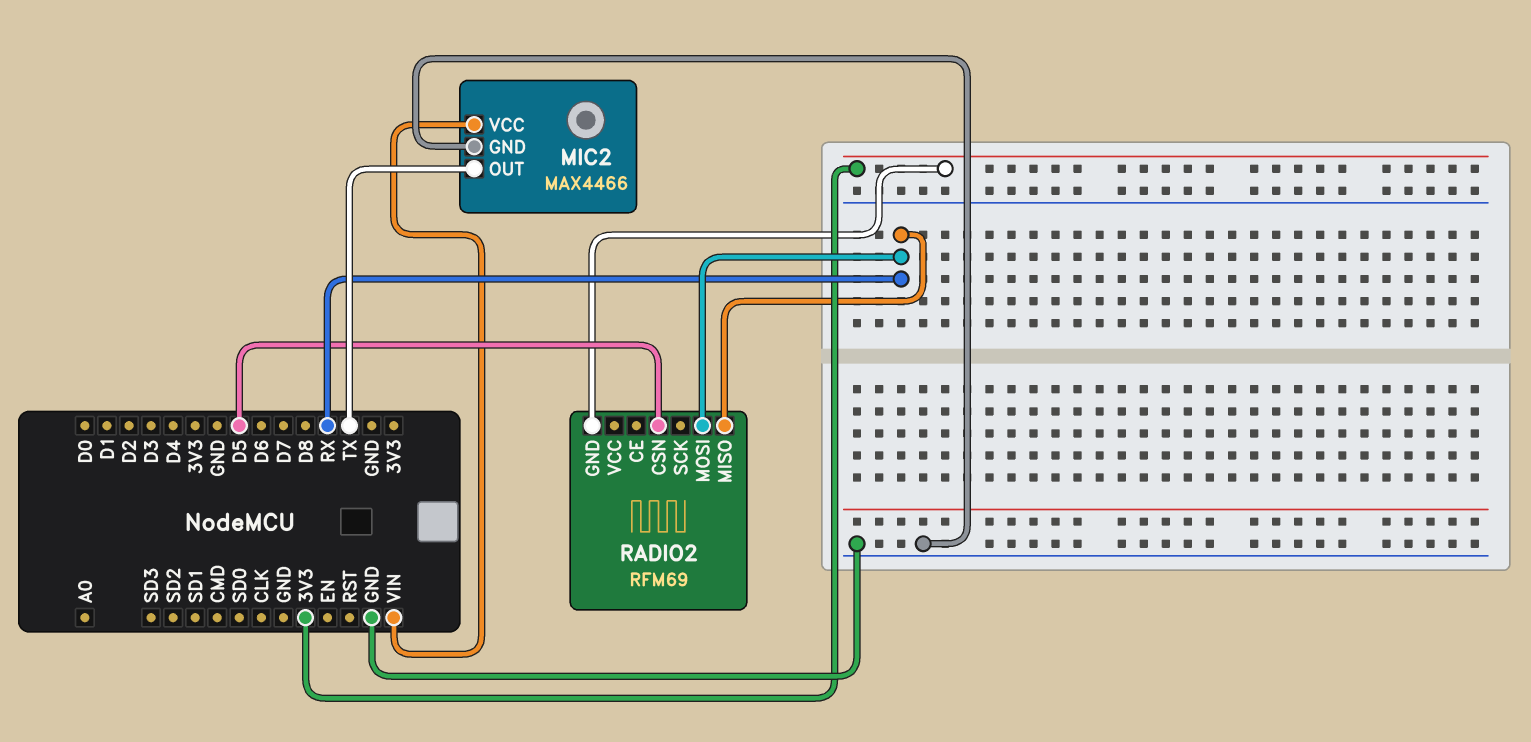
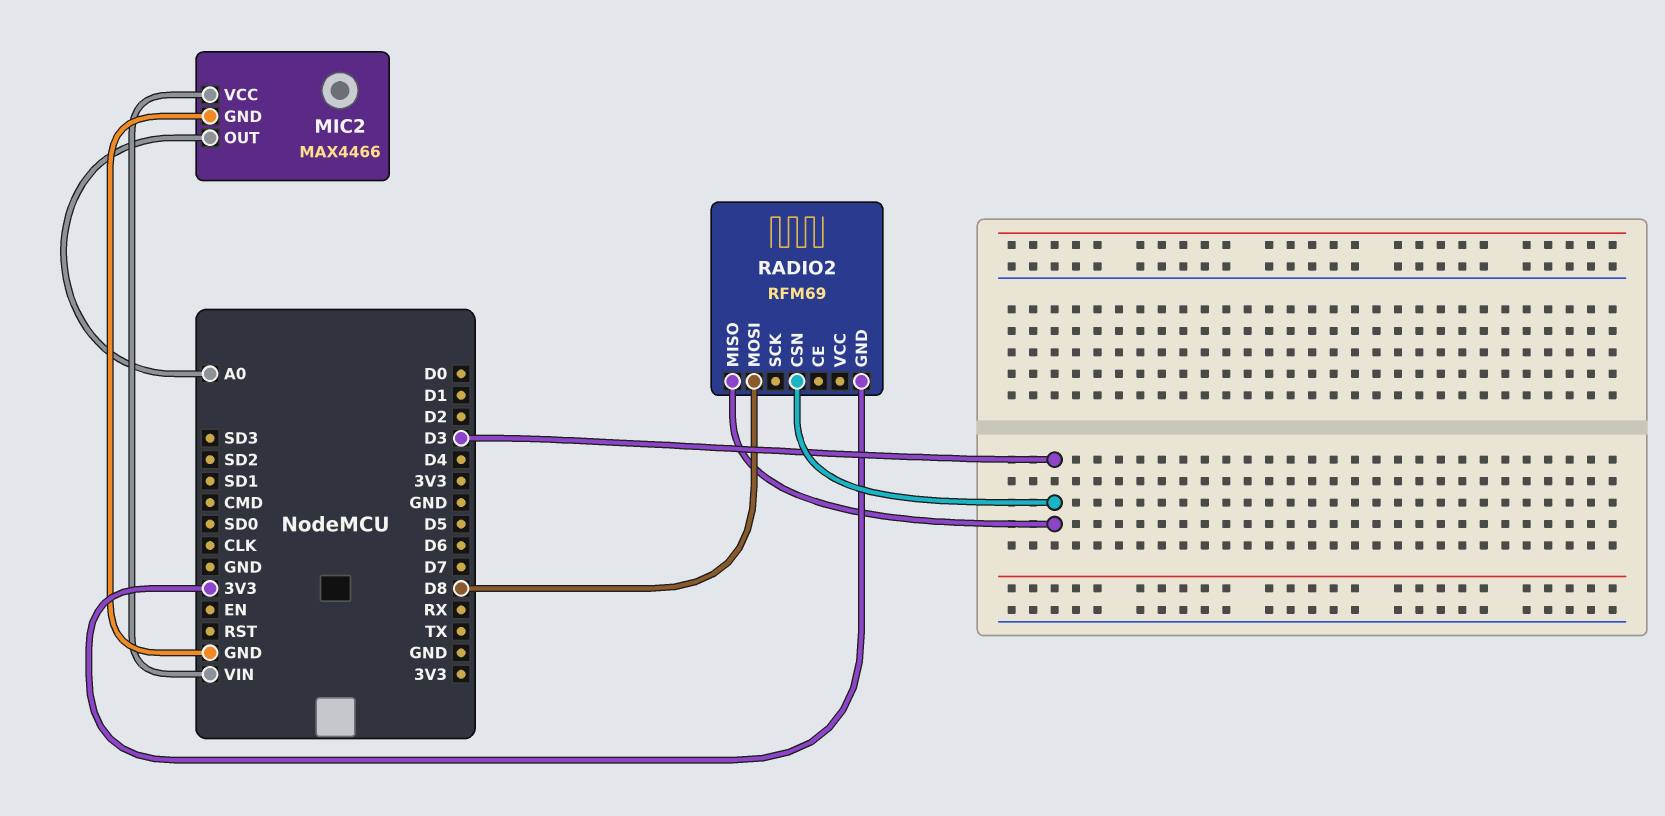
MIC2 pin OUT: TX -> A0
RADIO2 pin CSN: D5 -> D3
RADIO2 pin MISO: RX -> D3
RADIO2 pin MOSI: RX -> D8

